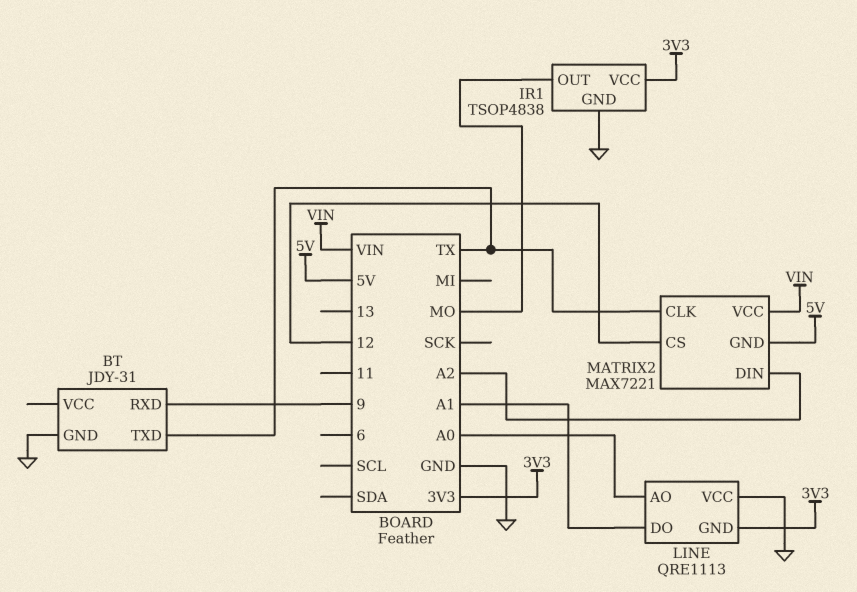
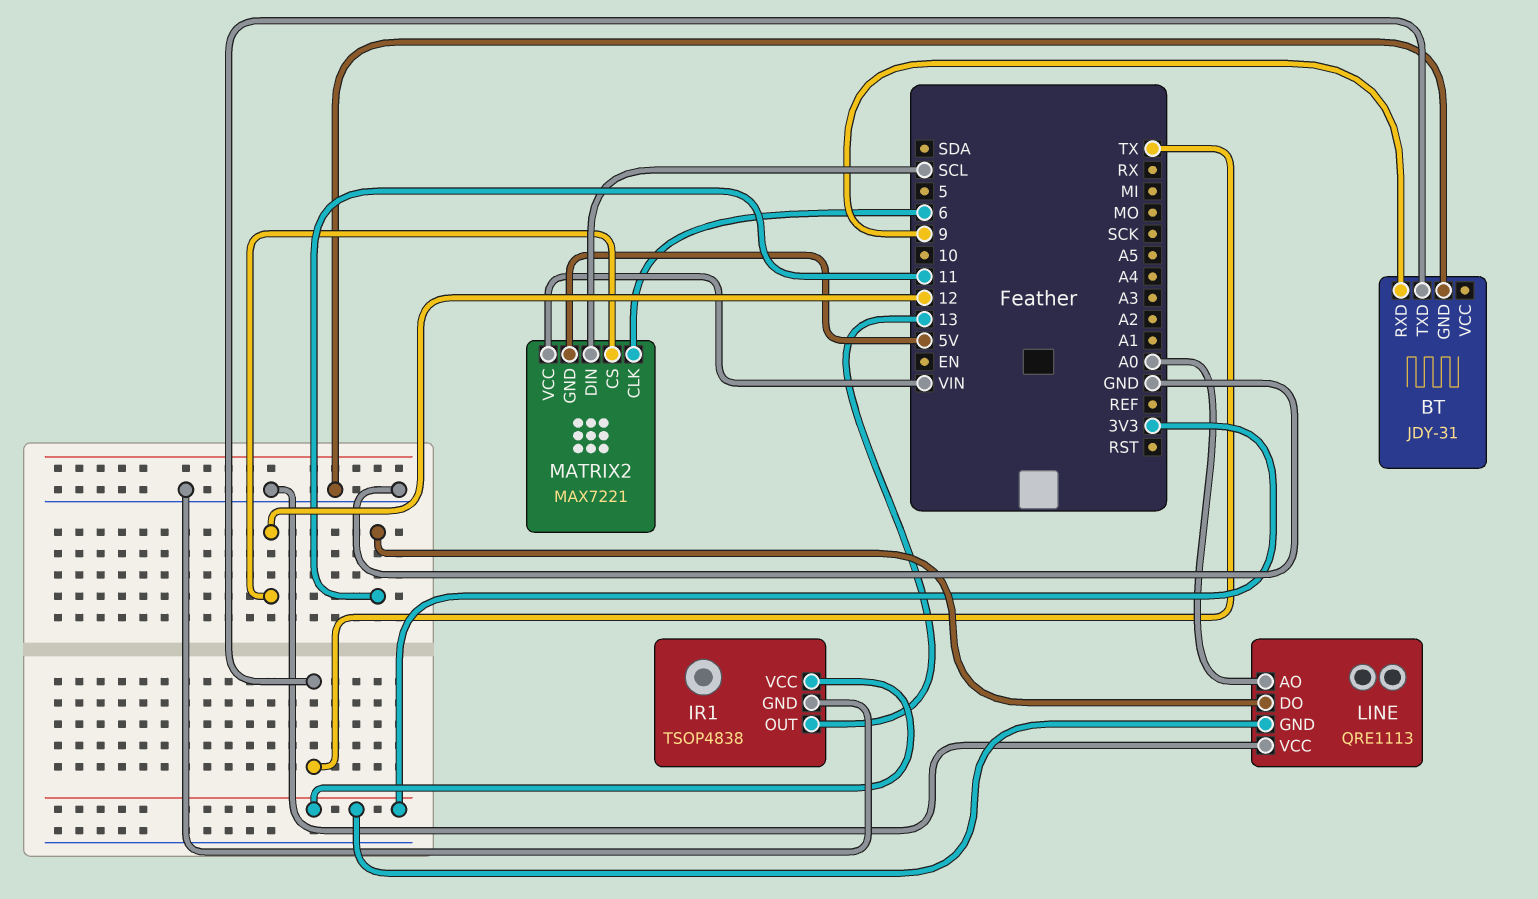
IR1 pin OUT: MO -> 13
LINE pin DO: A1 -> 11
MATRIX2 pin CLK: TX -> 6
MATRIX2 pin DIN: A2 -> SCL

